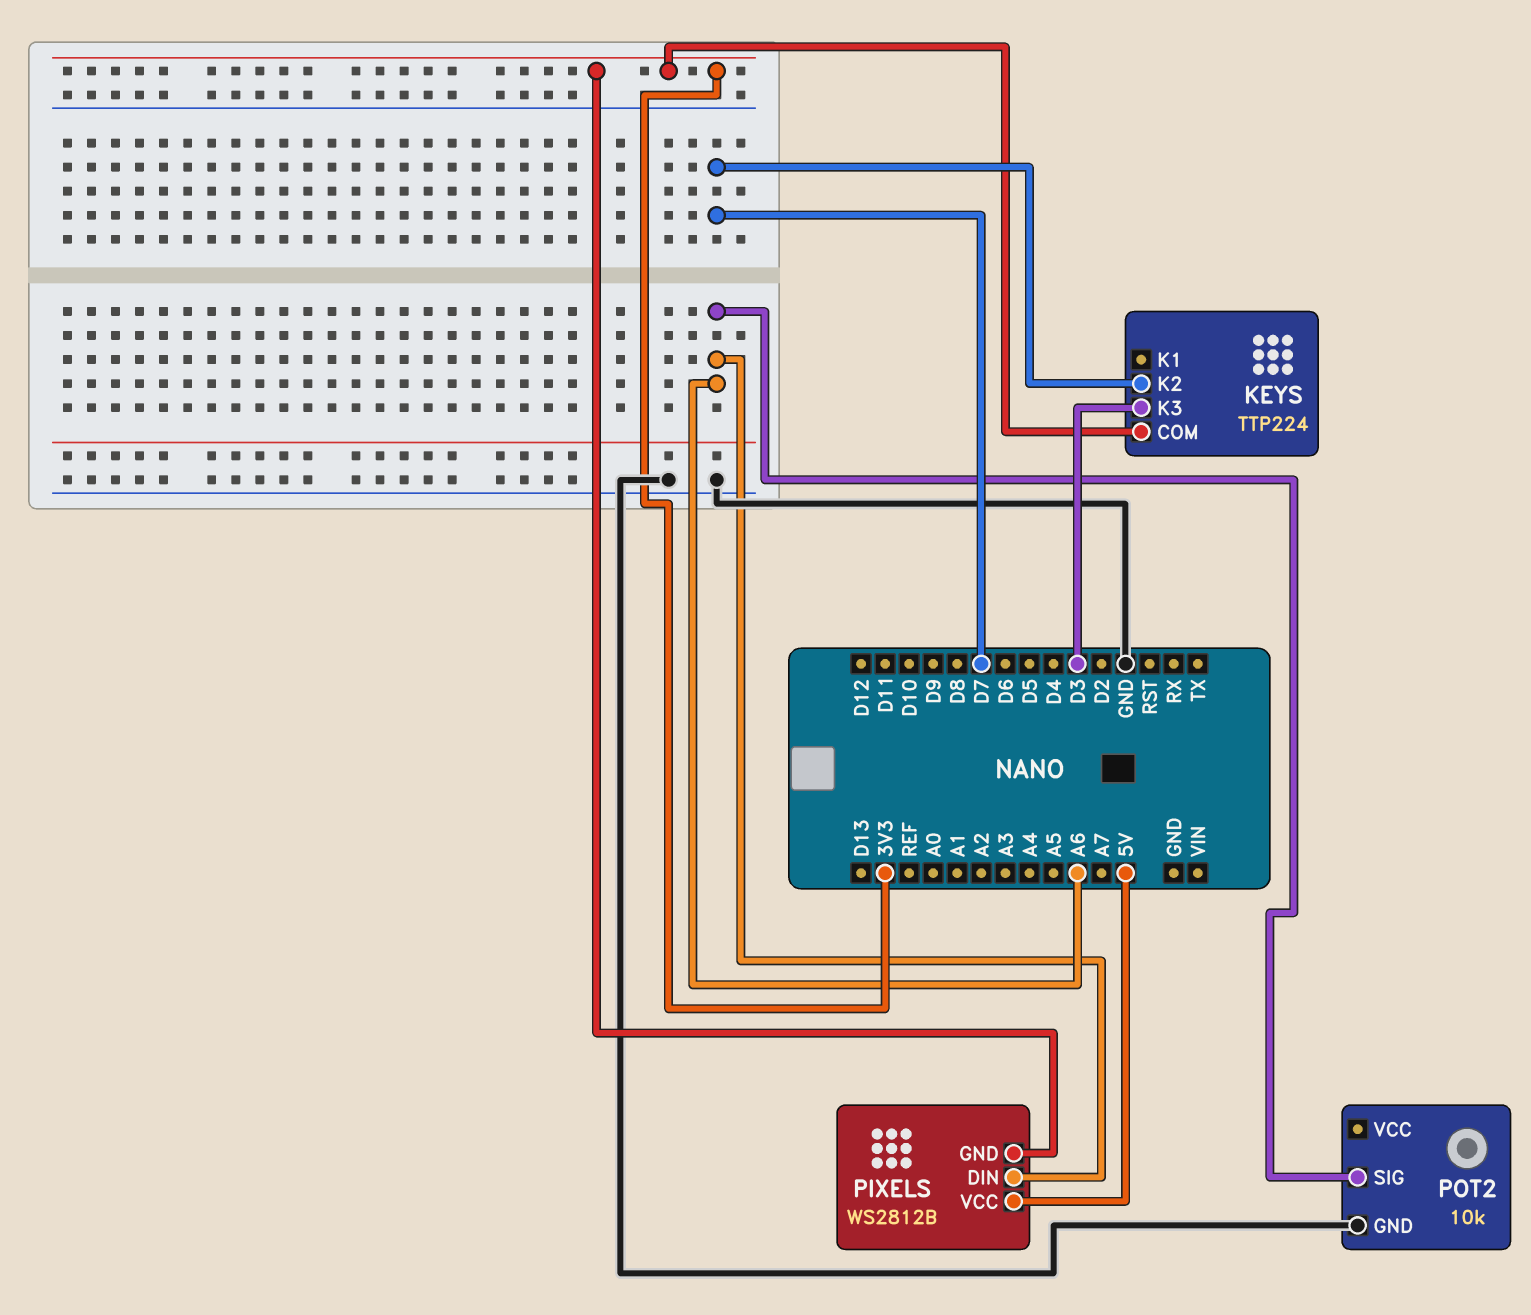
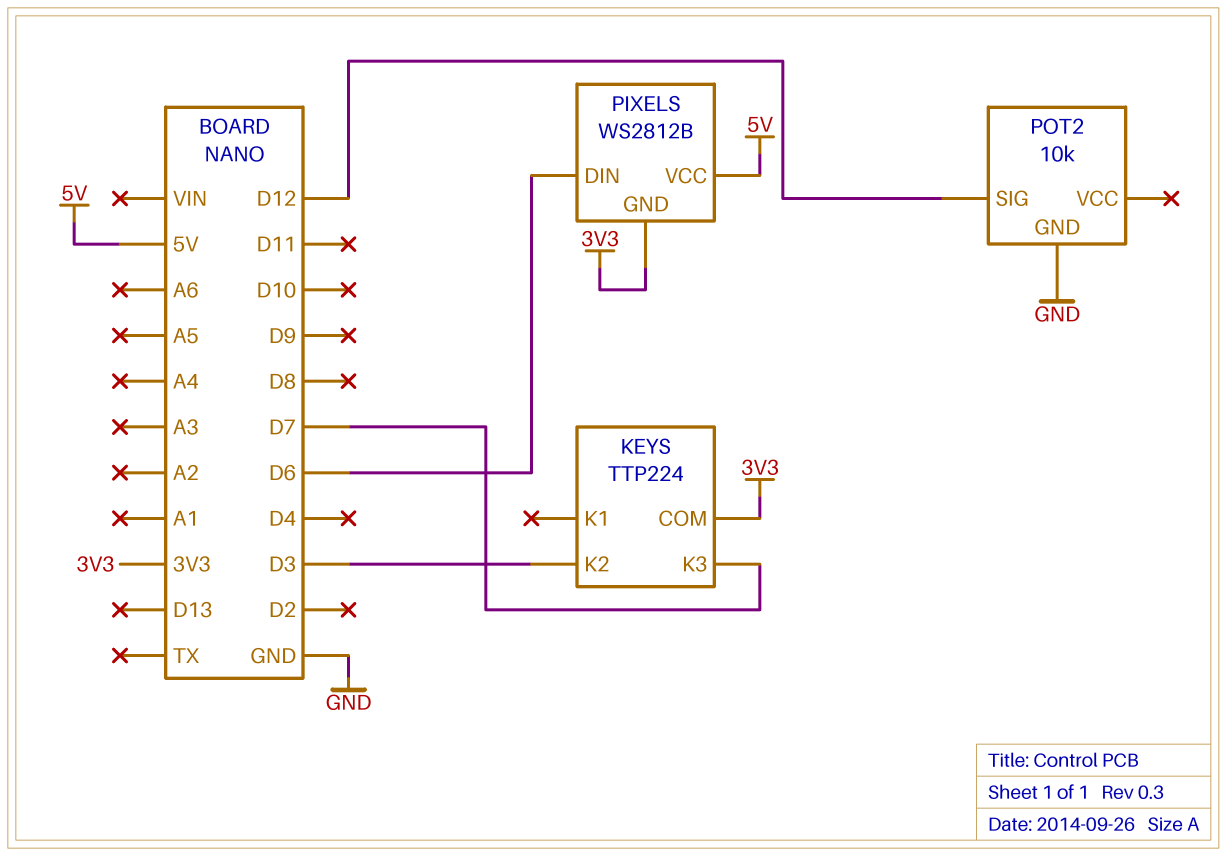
KEYS pin K2: D7 -> D3
KEYS pin K3: D3 -> D7
PIXELS pin DIN: A6 -> D6
POT2 pin SIG: A6 -> D12

